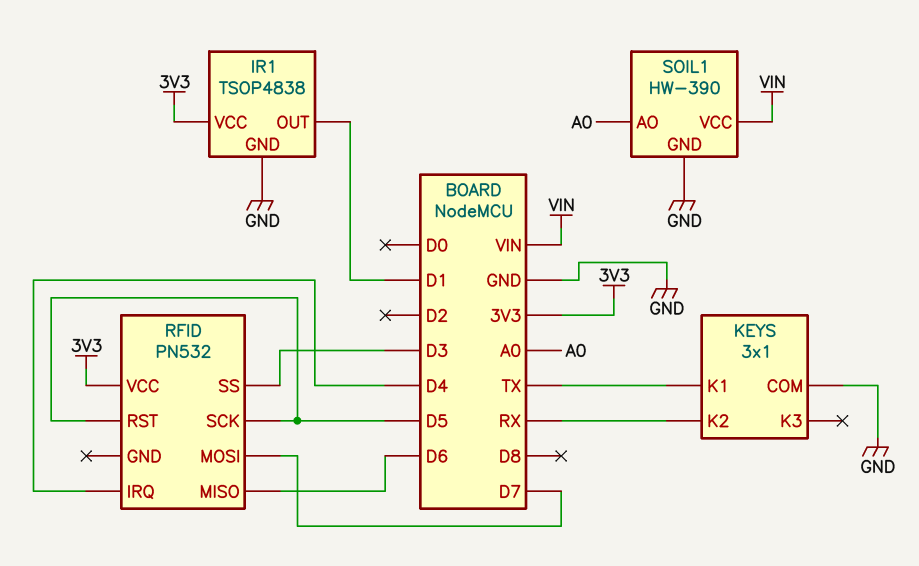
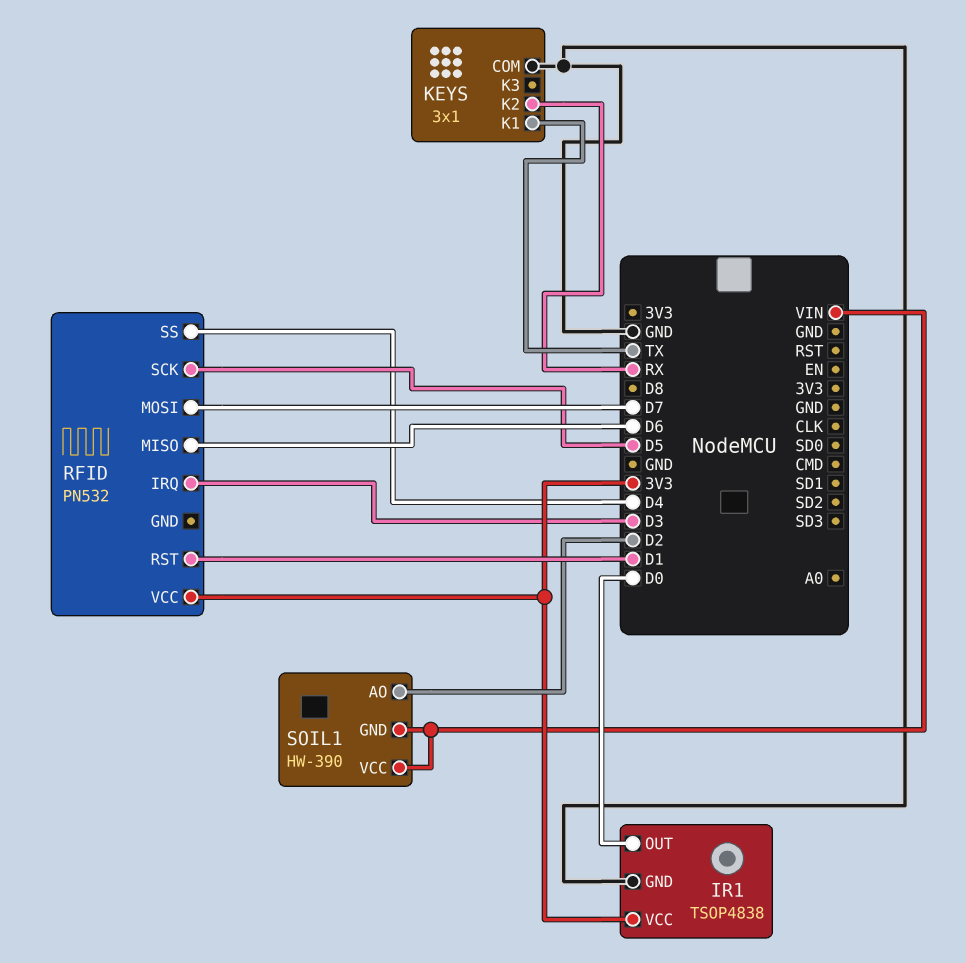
IR1 pin OUT: D1 -> D0
RFID pin IRQ: D4 -> D3
RFID pin RST: D5 -> D1
RFID pin SS: D3 -> D4
SOIL1 pin AO: A0 -> D2
SOIL1 pin GND: GND -> VIN

